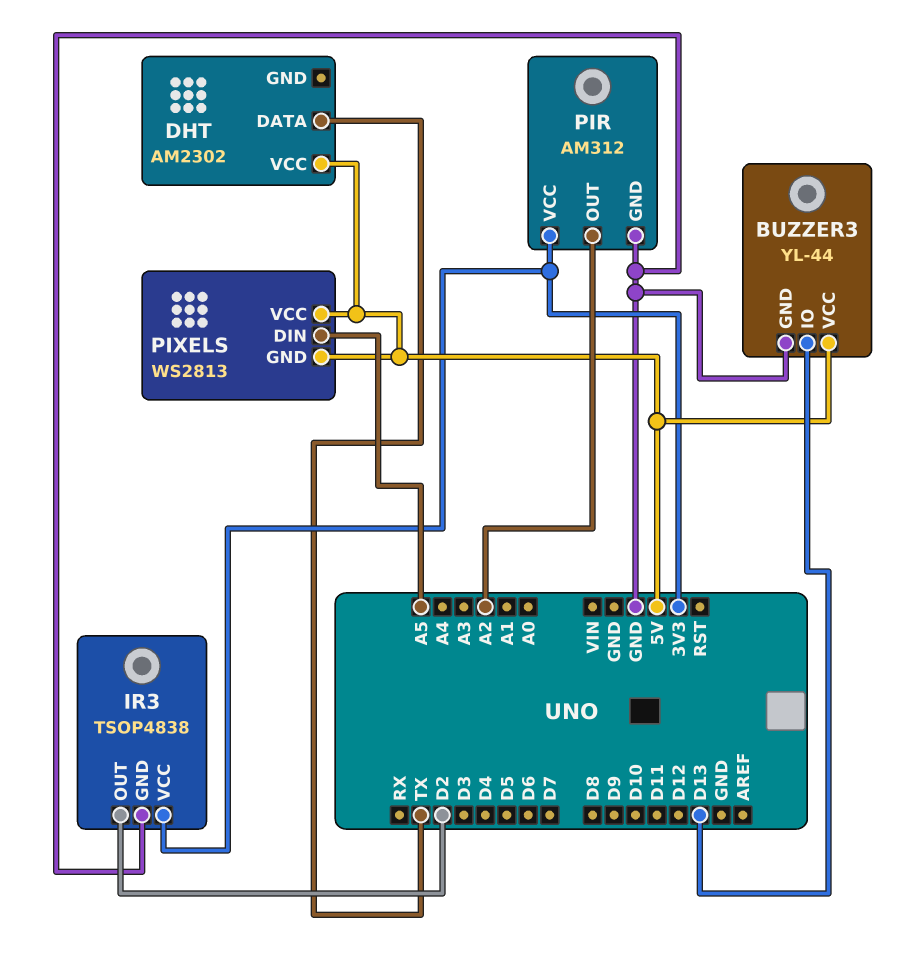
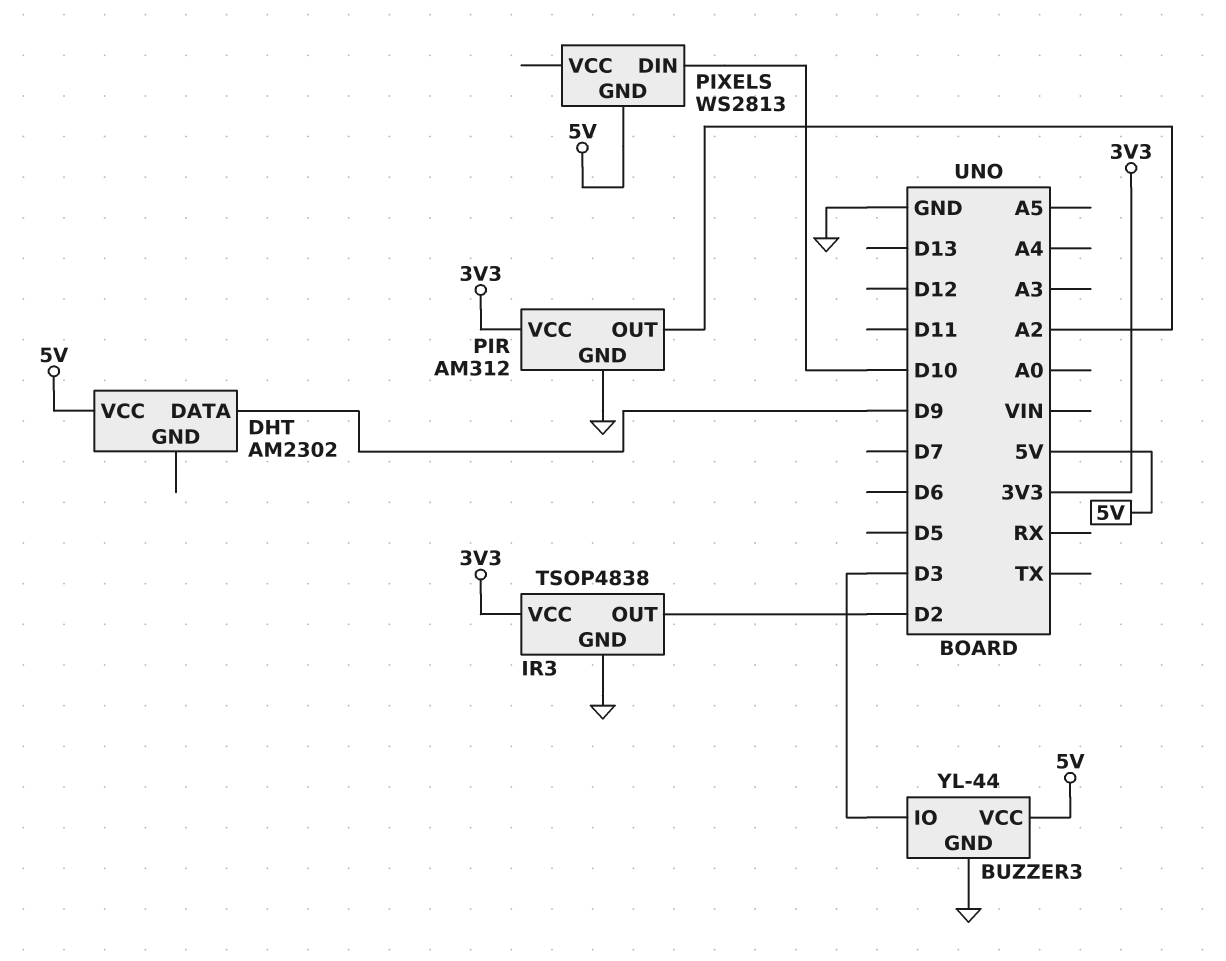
BUZZER3 pin IO: D13 -> D3
DHT pin DATA: TX -> D9
PIXELS pin DIN: A5 -> D10
PIXELS pin VCC: 5V -> none

